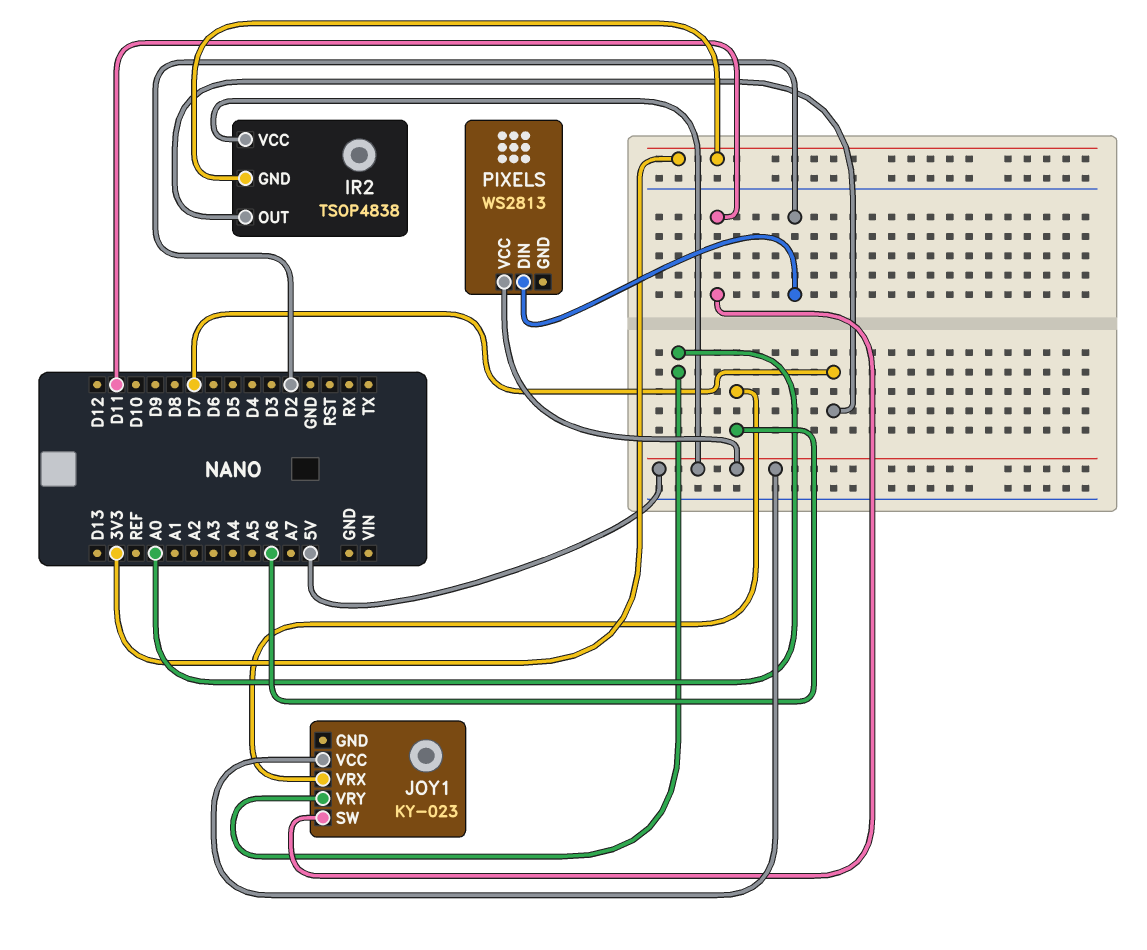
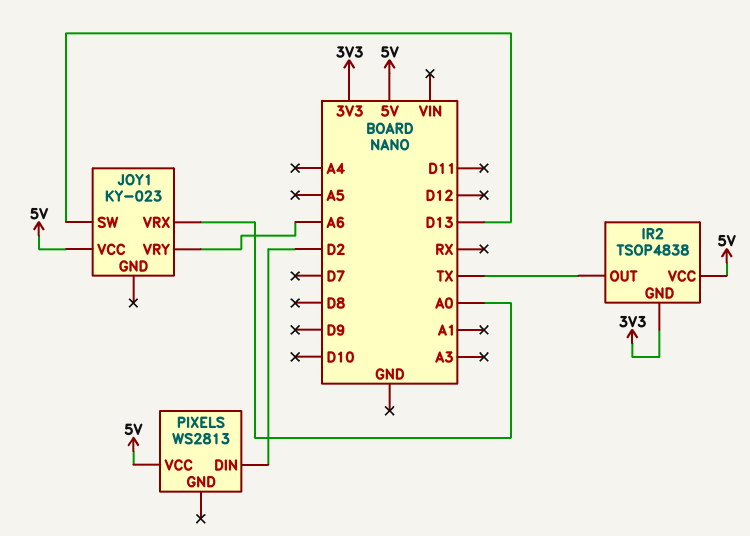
IR2 pin OUT: D7 -> TX
JOY1 pin SW: D11 -> D13
JOY1 pin VRX: A6 -> A0
JOY1 pin VRY: A0 -> A6

